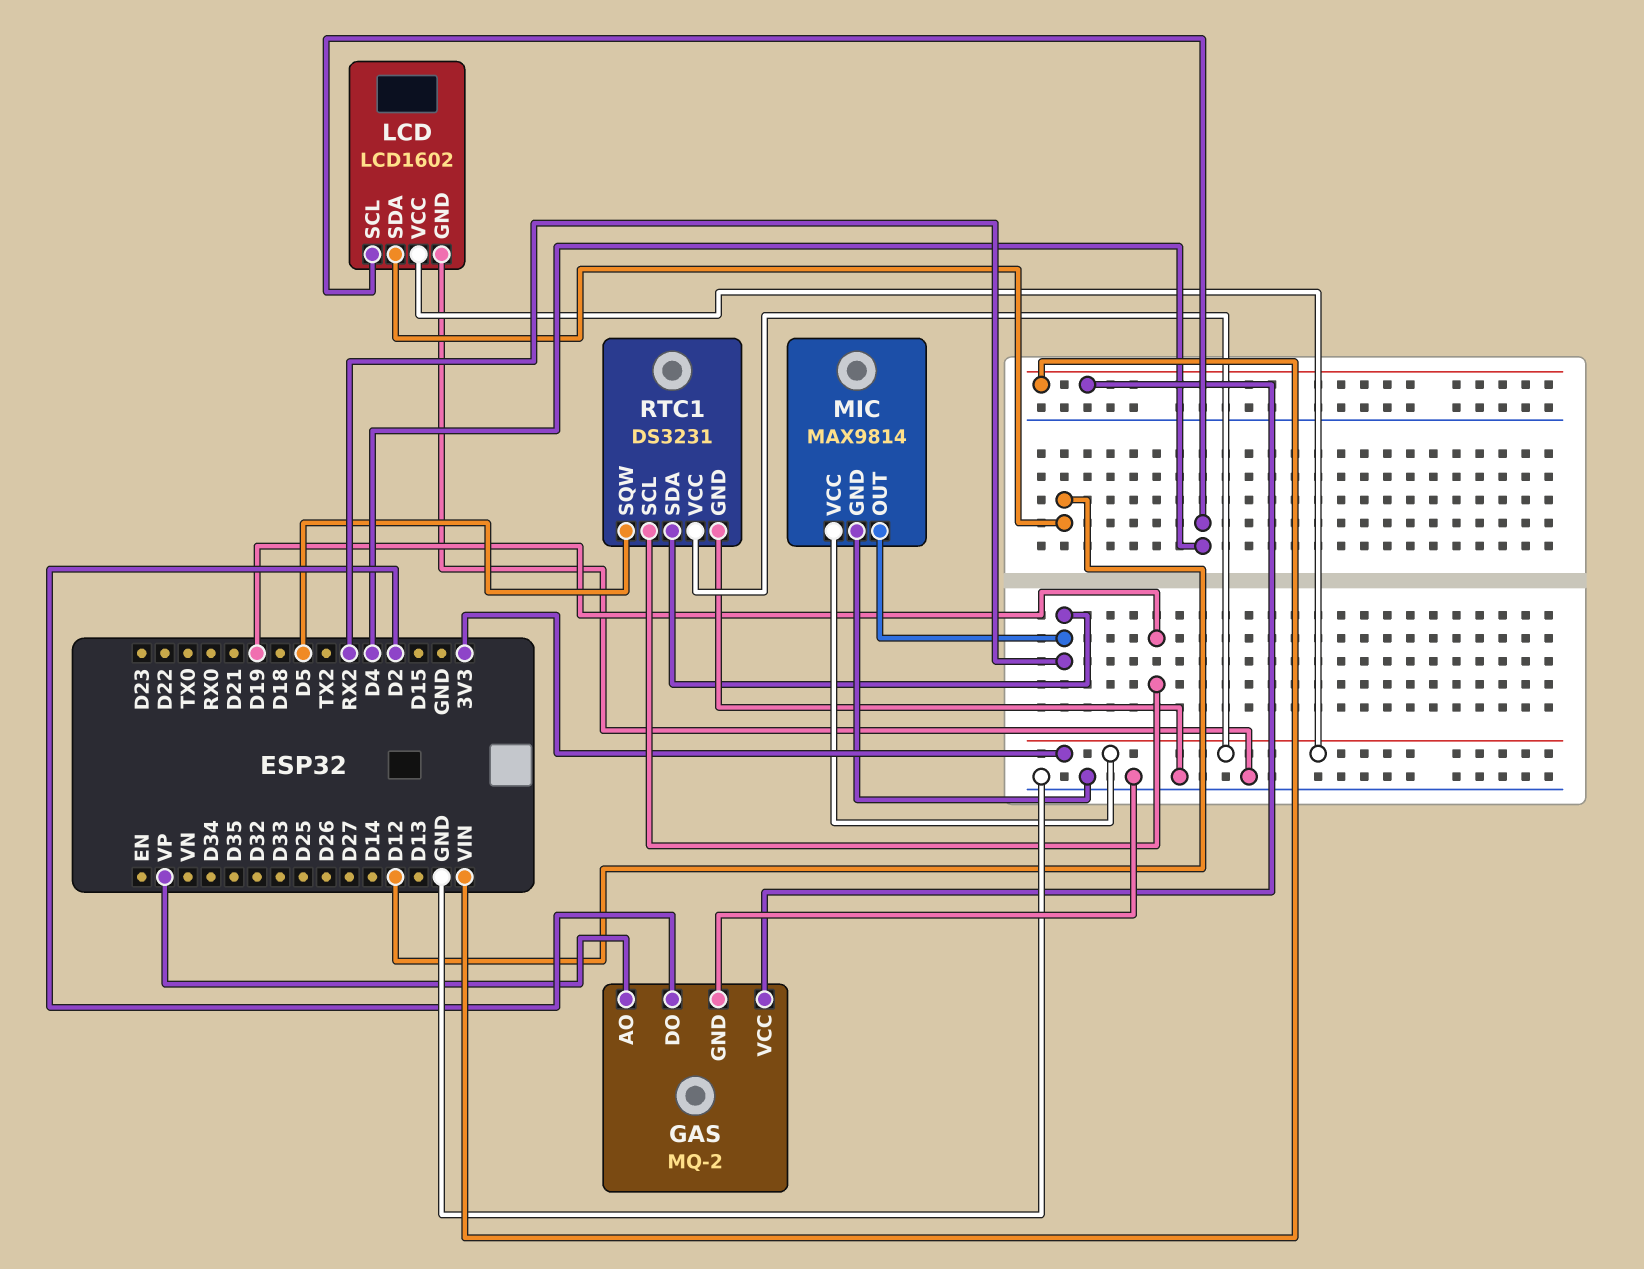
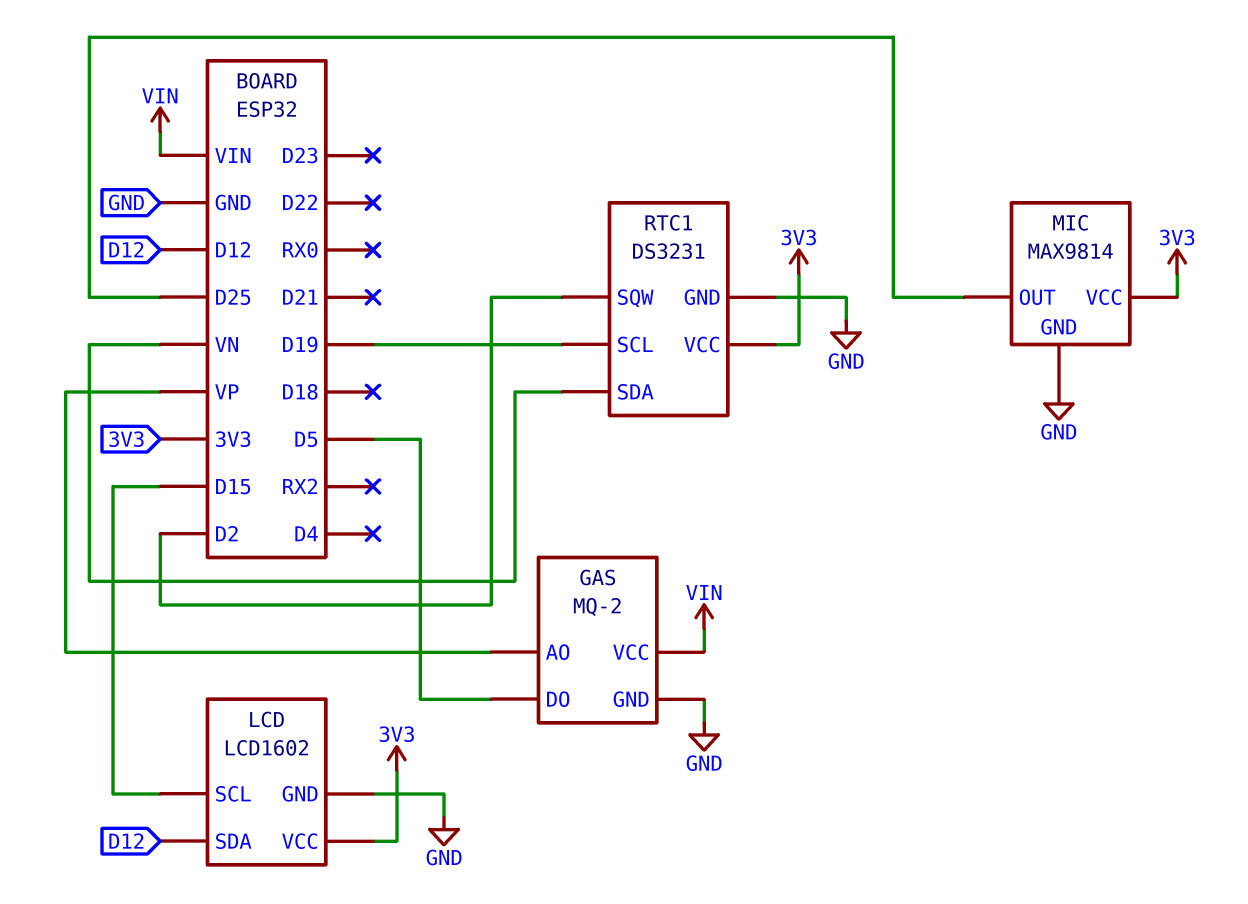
GAS pin DO: D2 -> D5
LCD pin SCL: D4 -> D15
MIC pin OUT: RX2 -> D25
RTC1 pin SDA: RX2 -> VN
RTC1 pin SQW: D5 -> D2

